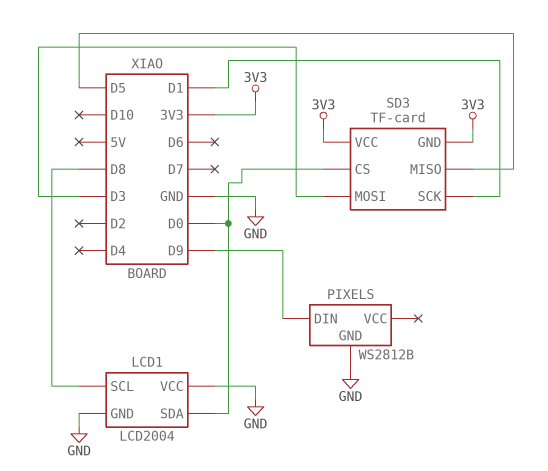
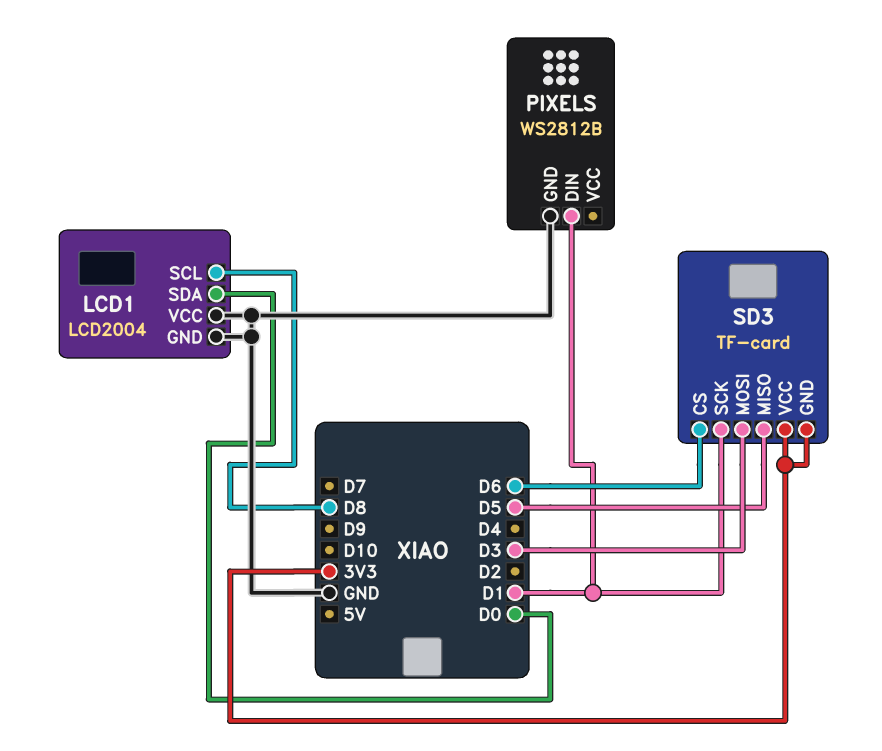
PIXELS pin DIN: D9 -> D1
SD3 pin CS: D0 -> D6

